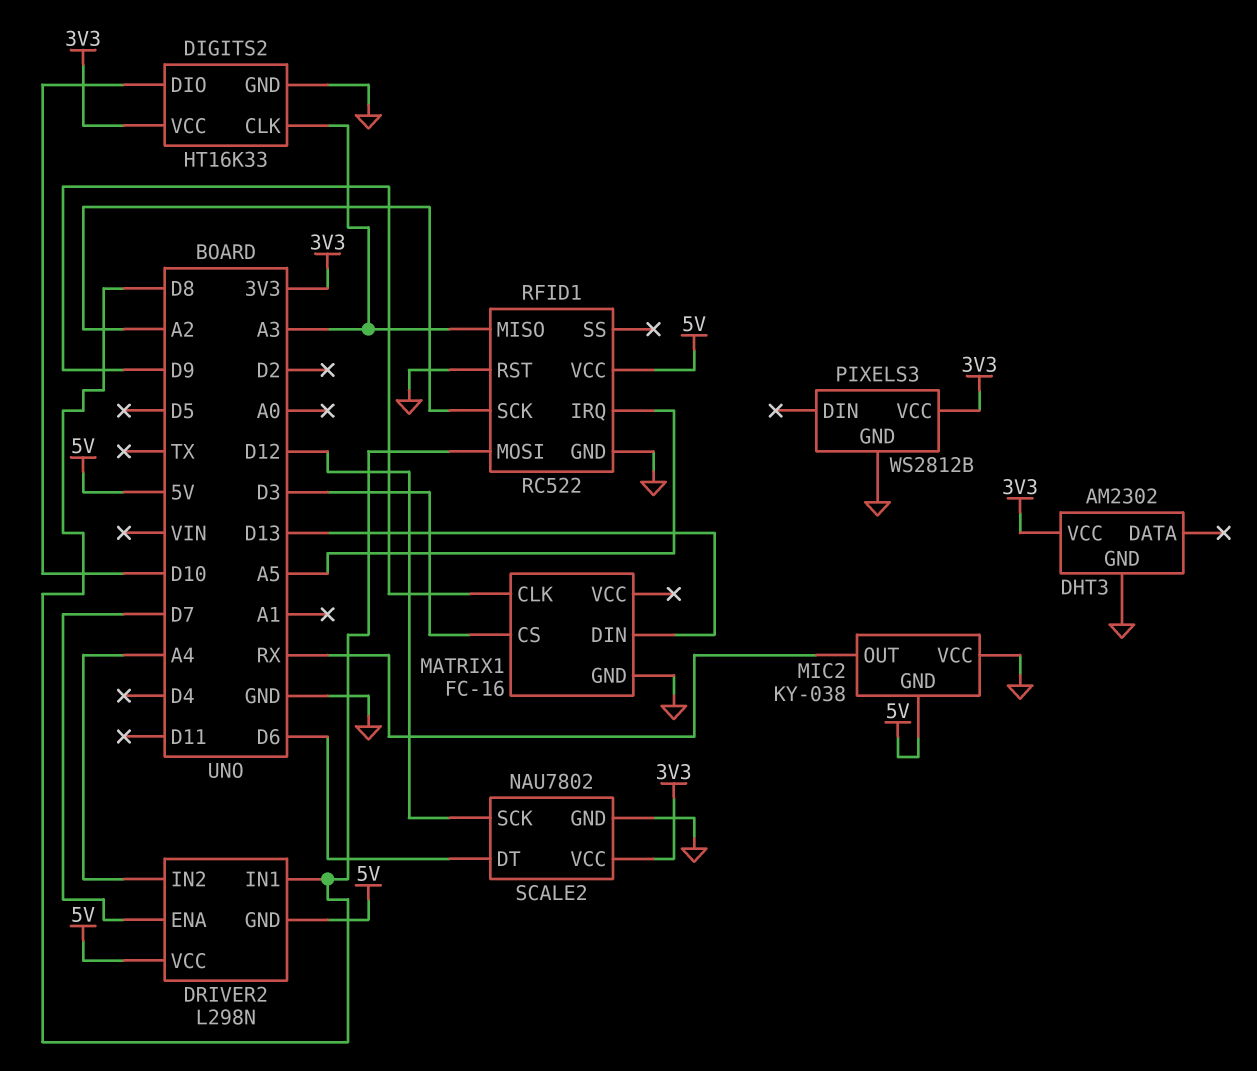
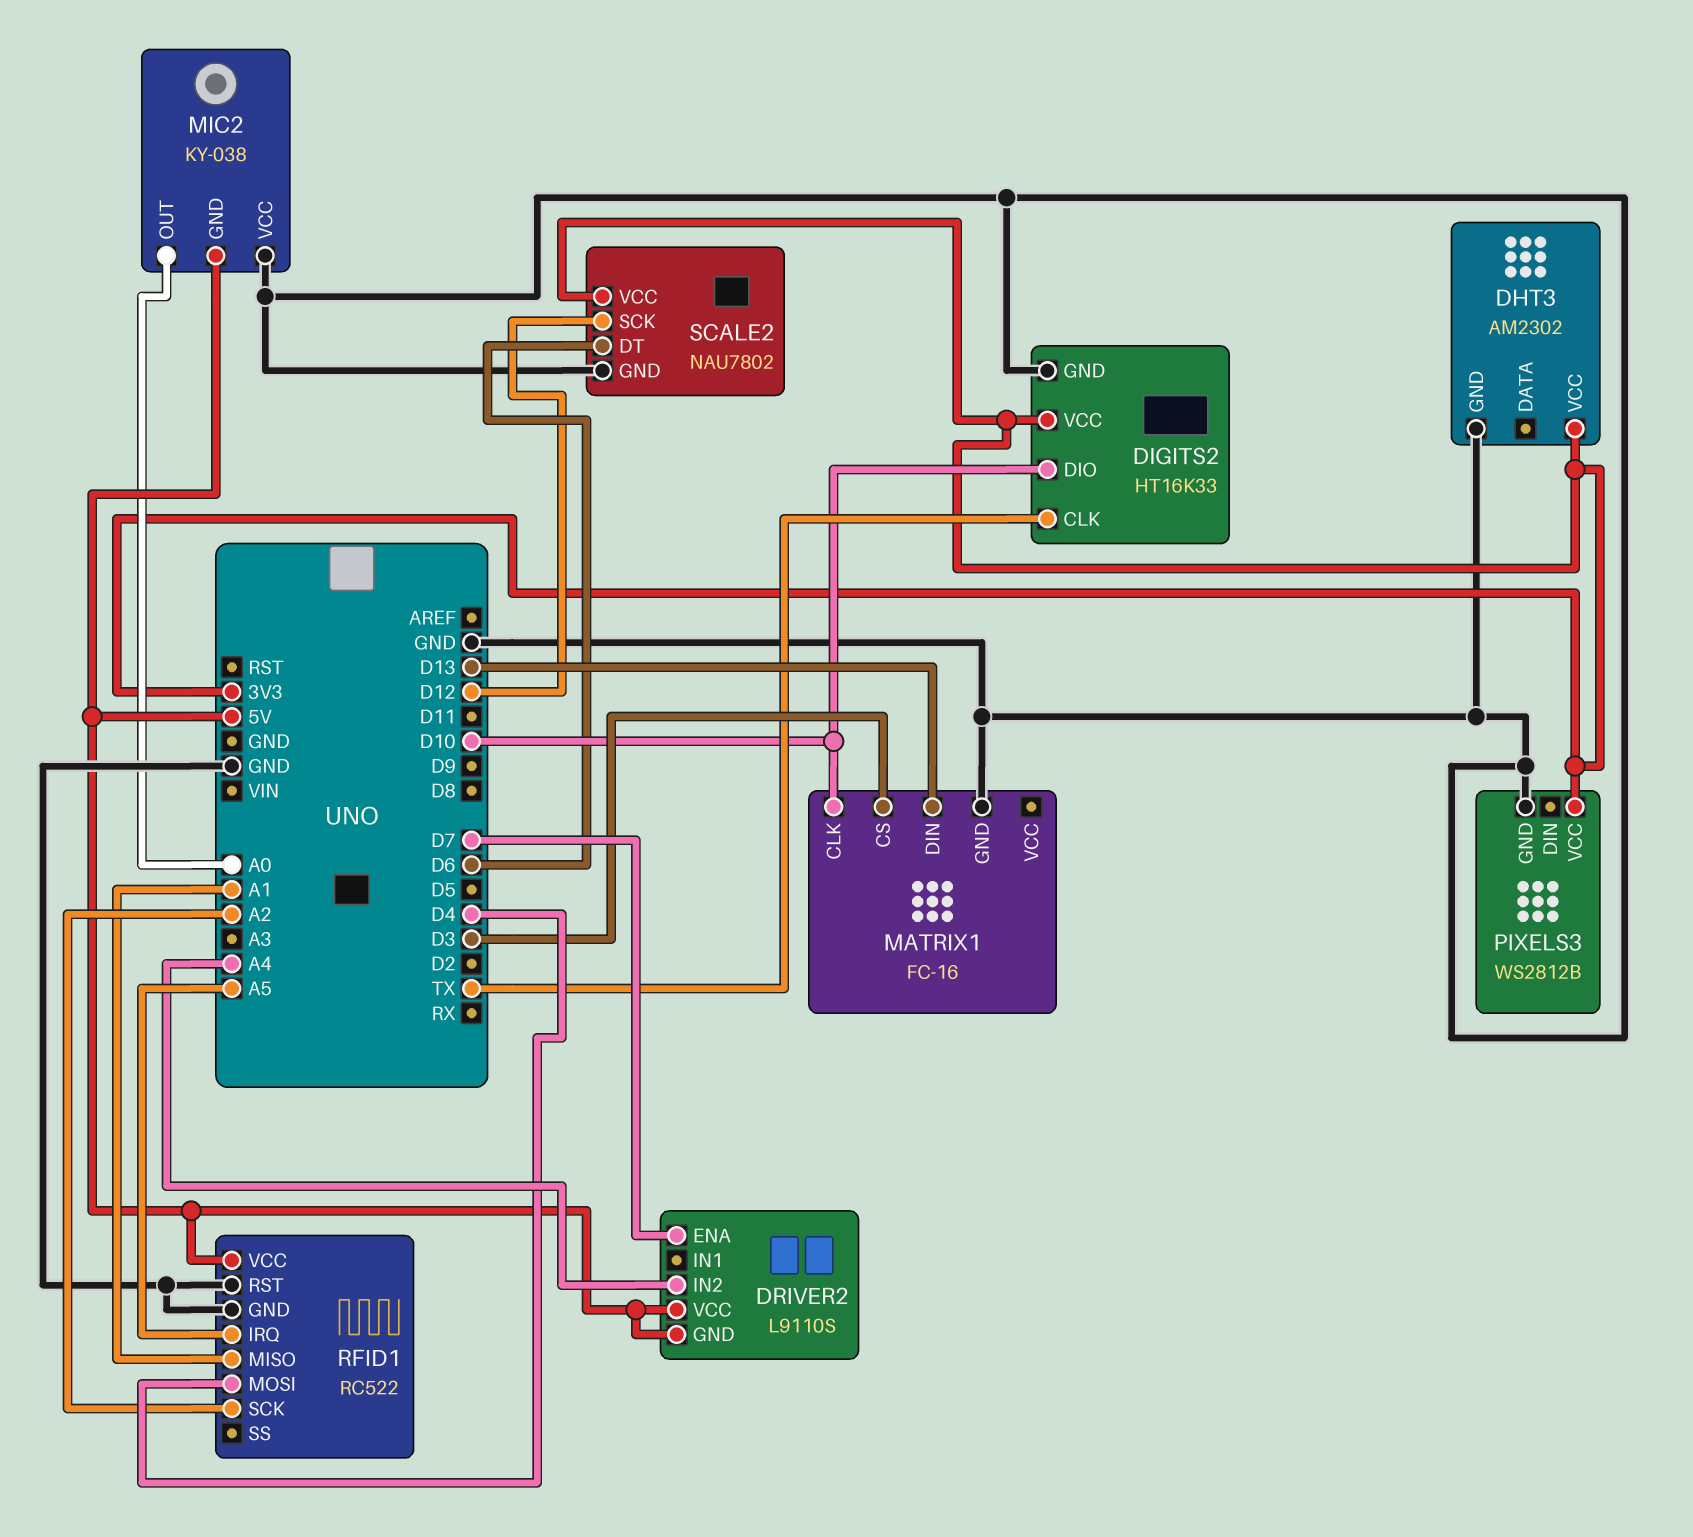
DIGITS2 pin CLK: A3 -> TX
DRIVER2: L298N -> L9110S
DRIVER2 pin IN1: D8 -> none
MATRIX1 pin CLK: D9 -> D10
MIC2 pin OUT: RX -> A0
RFID1 pin MISO: A3 -> A1
RFID1 pin MOSI: D8 -> D4

